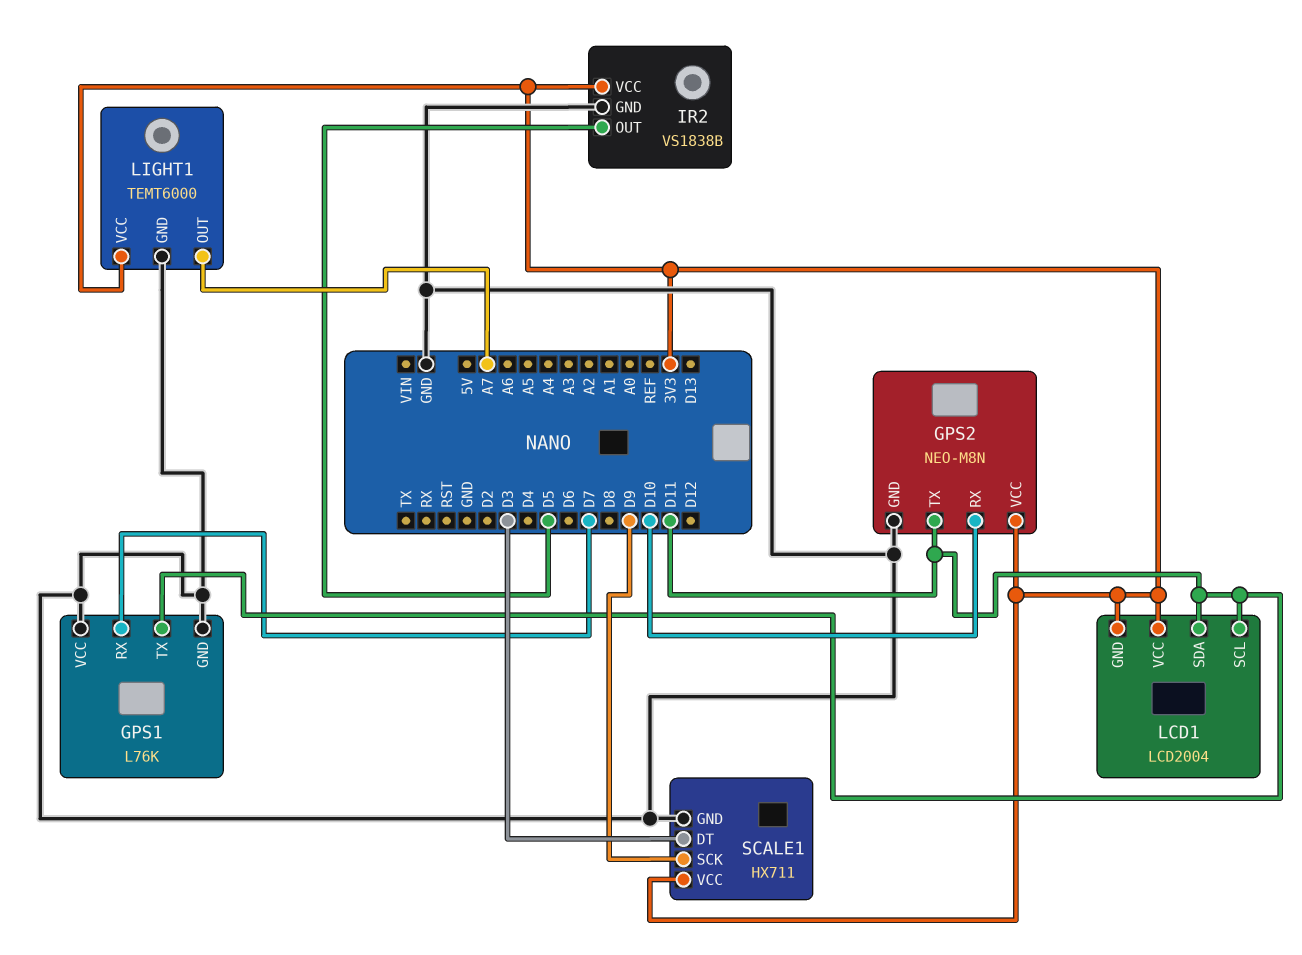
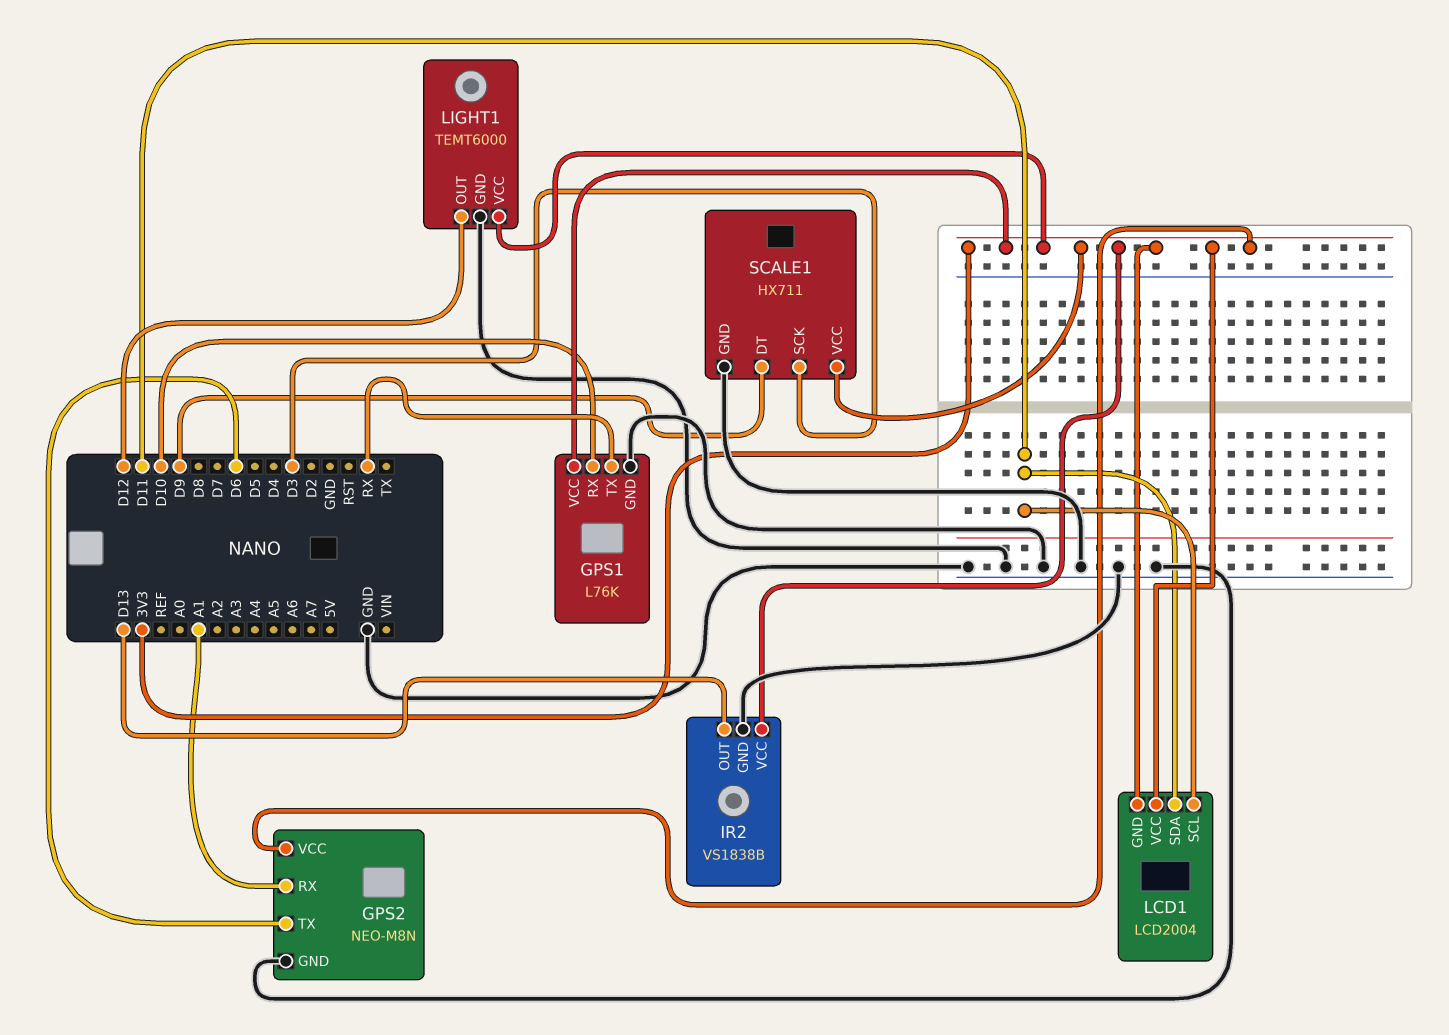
GPS1 pin RX: D7 -> D10
GPS1 pin TX: D11 -> RX
GPS1 pin VCC: GND -> 3V3
GPS2 pin RX: D10 -> A1
GPS2 pin TX: D11 -> D6
IR2 pin OUT: D5 -> D13
LIGHT1 pin OUT: A7 -> D12
SCALE1 pin DT: D3 -> D9
SCALE1 pin SCK: D9 -> D3

